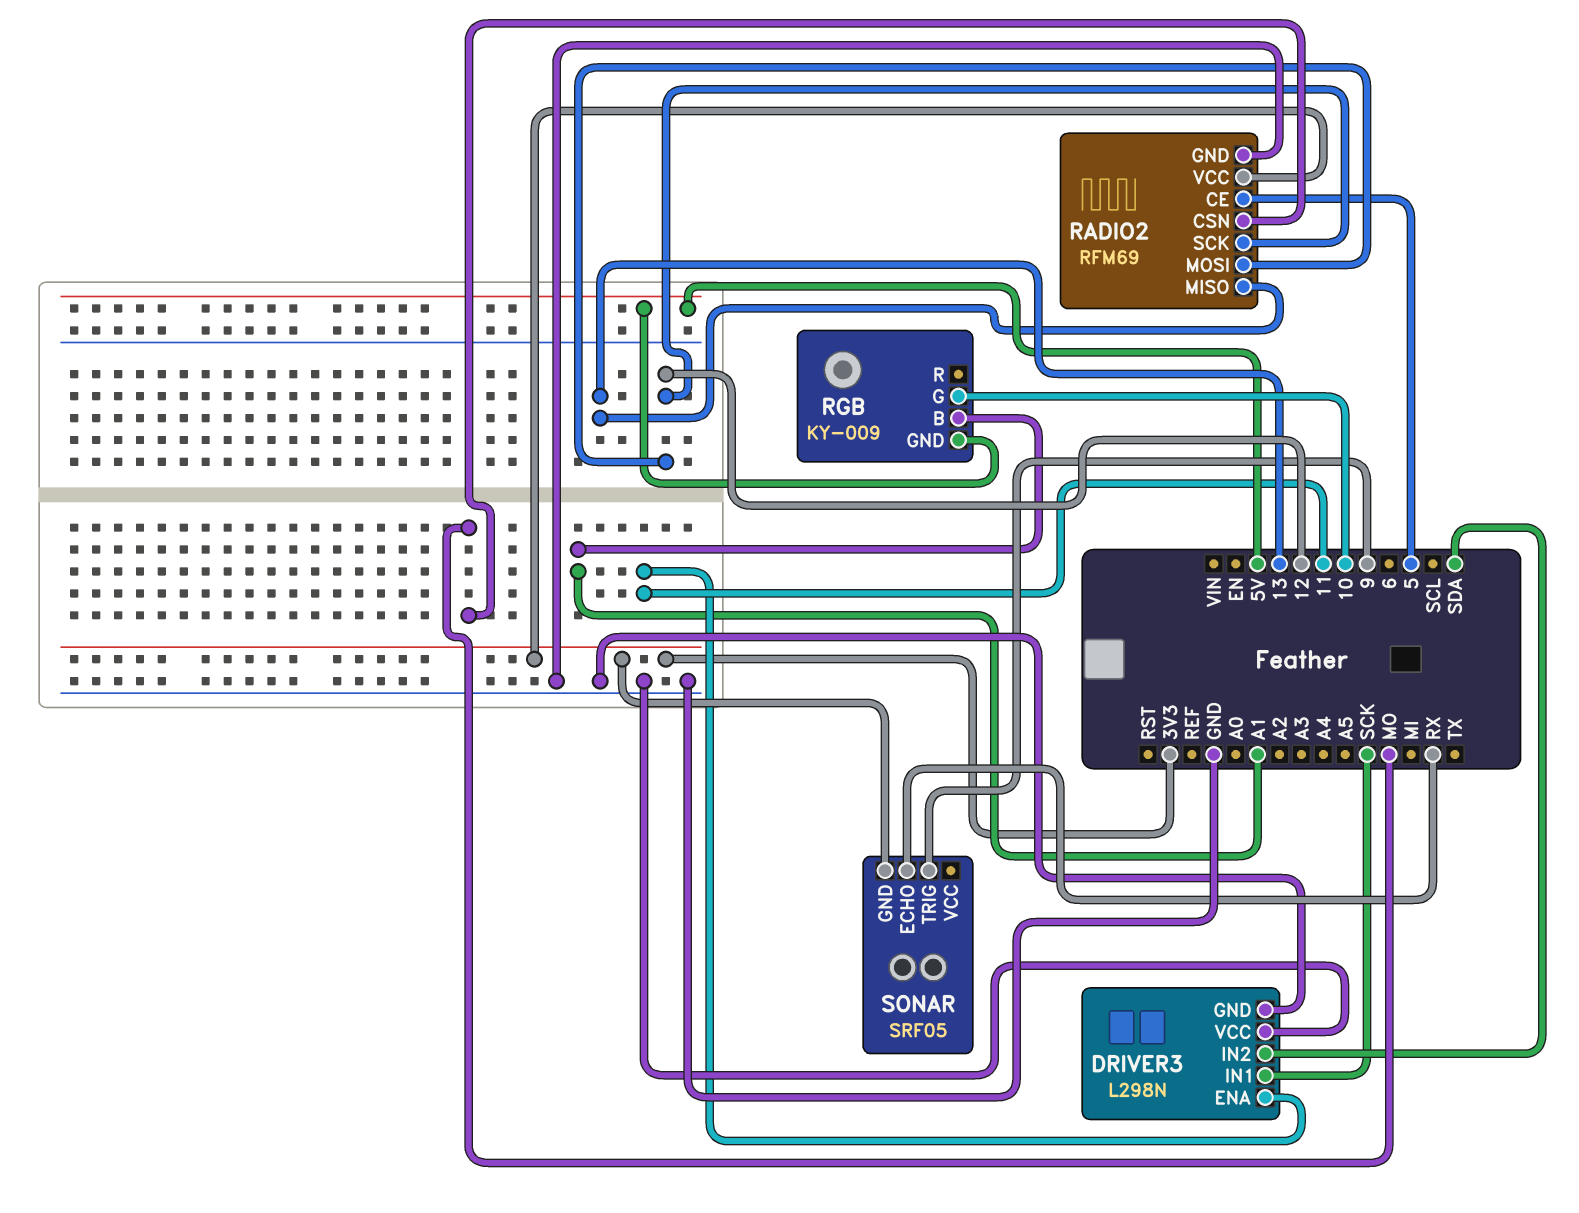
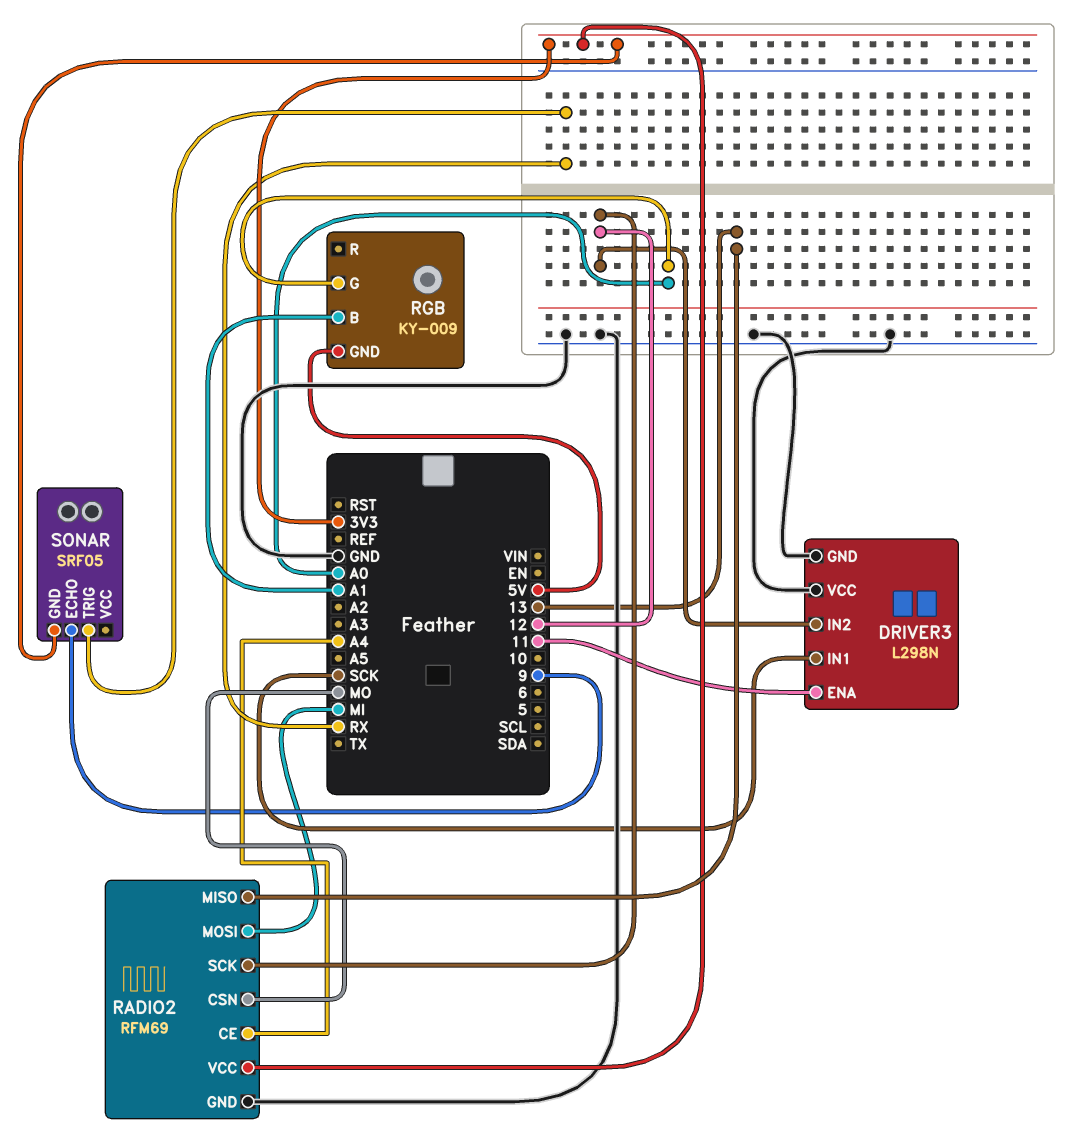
DRIVER3 pin IN2: SDA -> 12
RADIO2 pin CE: 5 -> A4
RADIO2 pin MOSI: 12 -> MI
RGB pin G: 10 -> A0
SONAR pin ECHO: RX -> 9
SONAR pin TRIG: 9 -> RX

